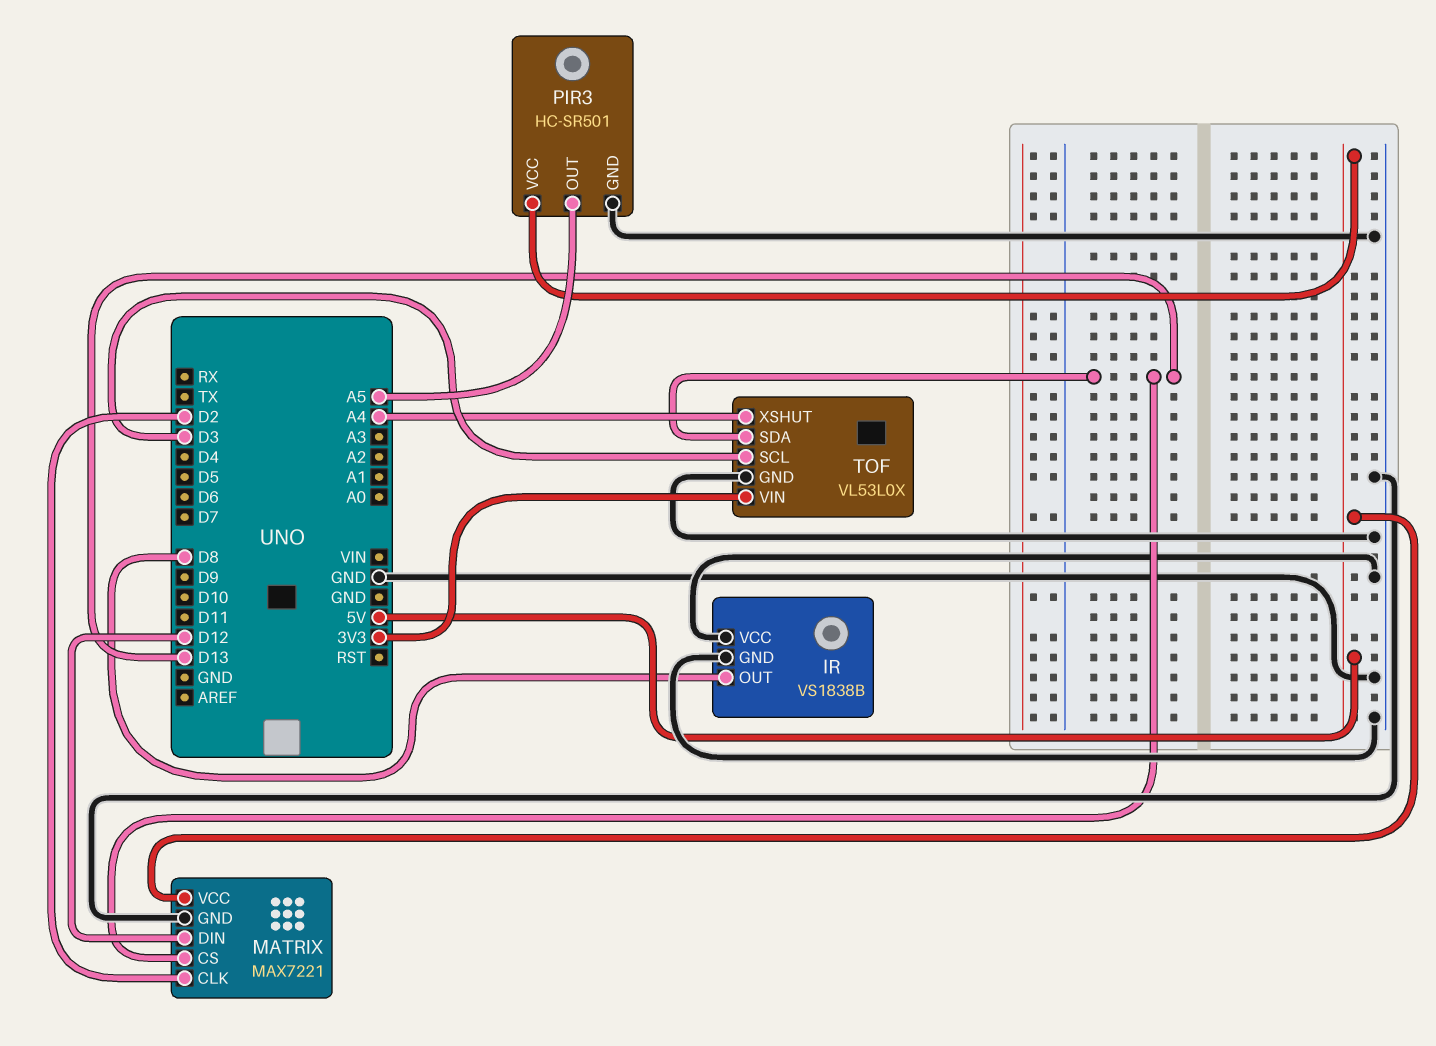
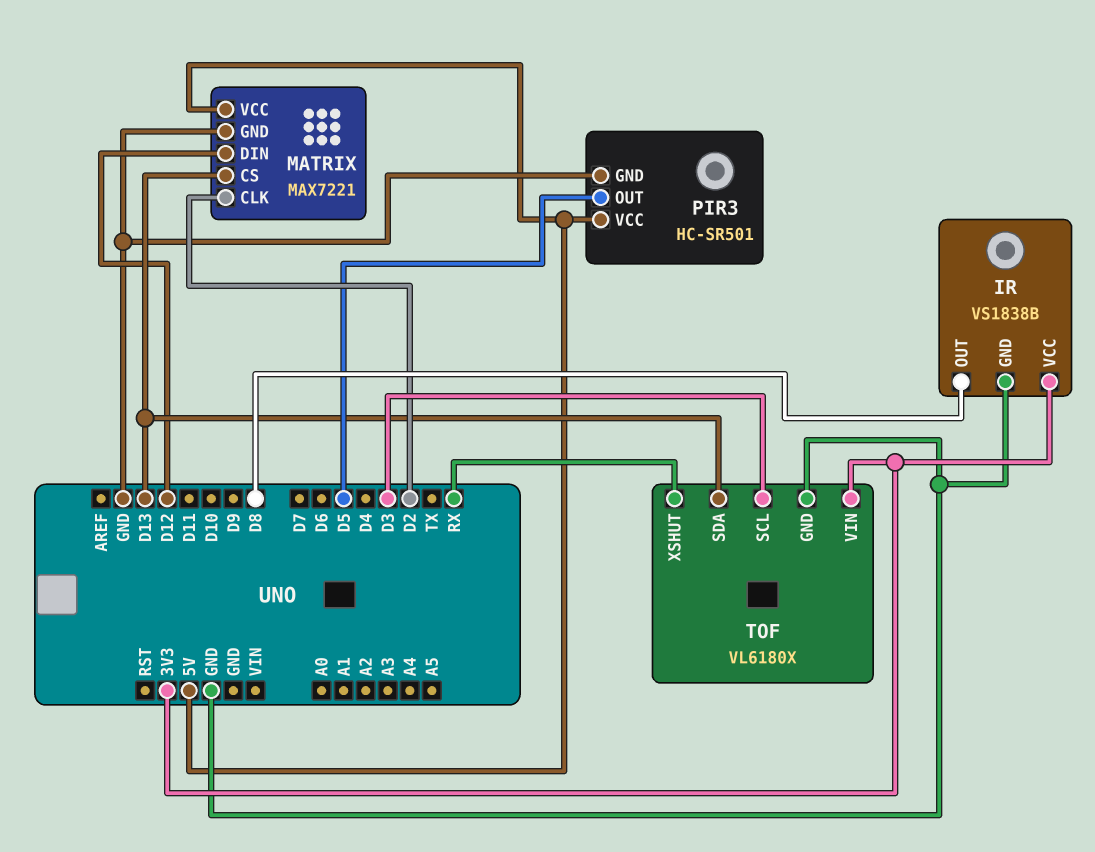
IR pin VCC: GND -> 3V3
PIR3 pin OUT: A5 -> D5
TOF: VL53L0X -> VL6180X
TOF pin XSHUT: A4 -> RX

